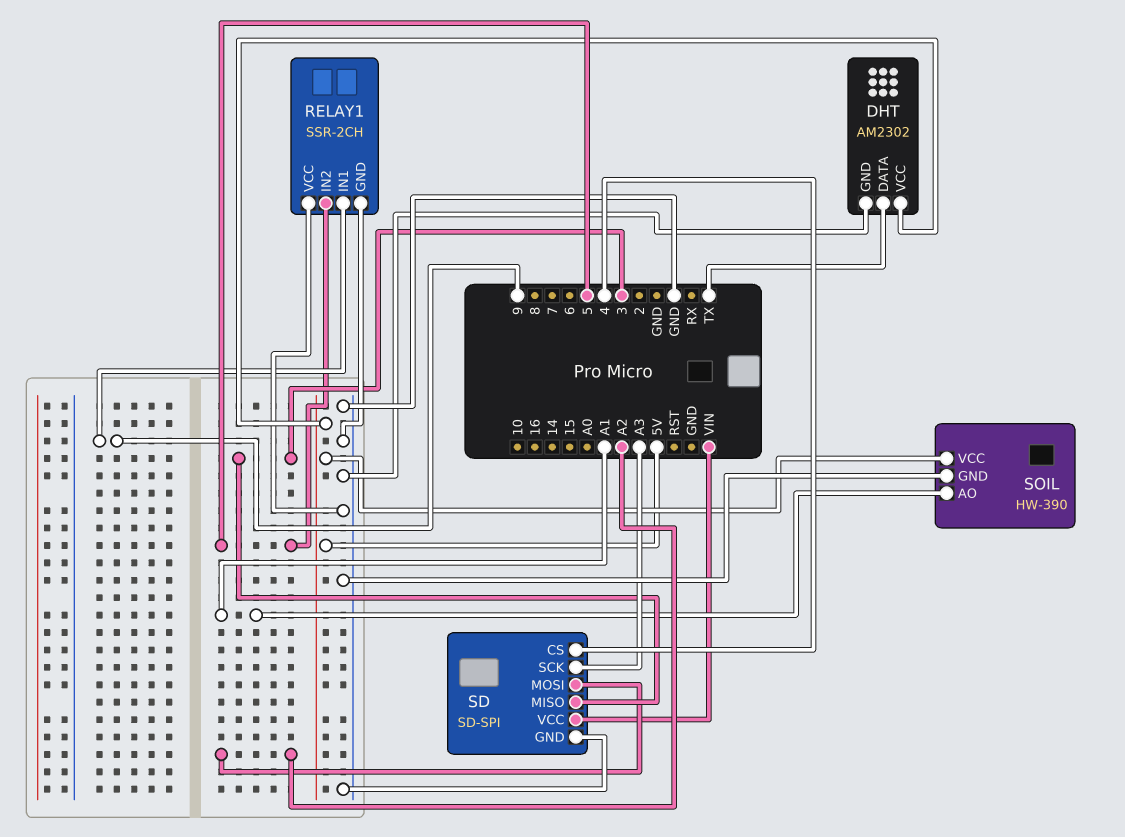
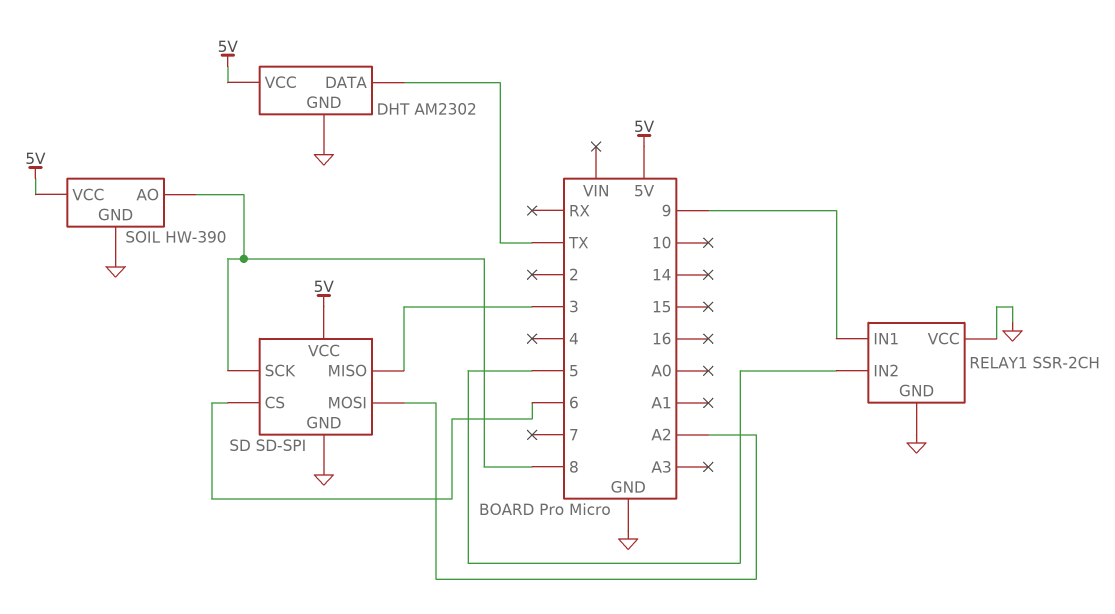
SD pin CS: 4 -> 6
SD pin SCK: A3 -> 8
SD pin VCC: VIN -> 5V
SOIL pin AO: A1 -> 8

